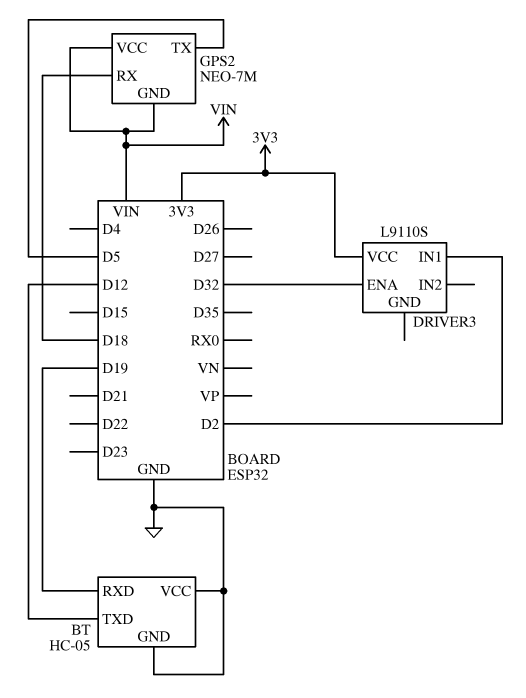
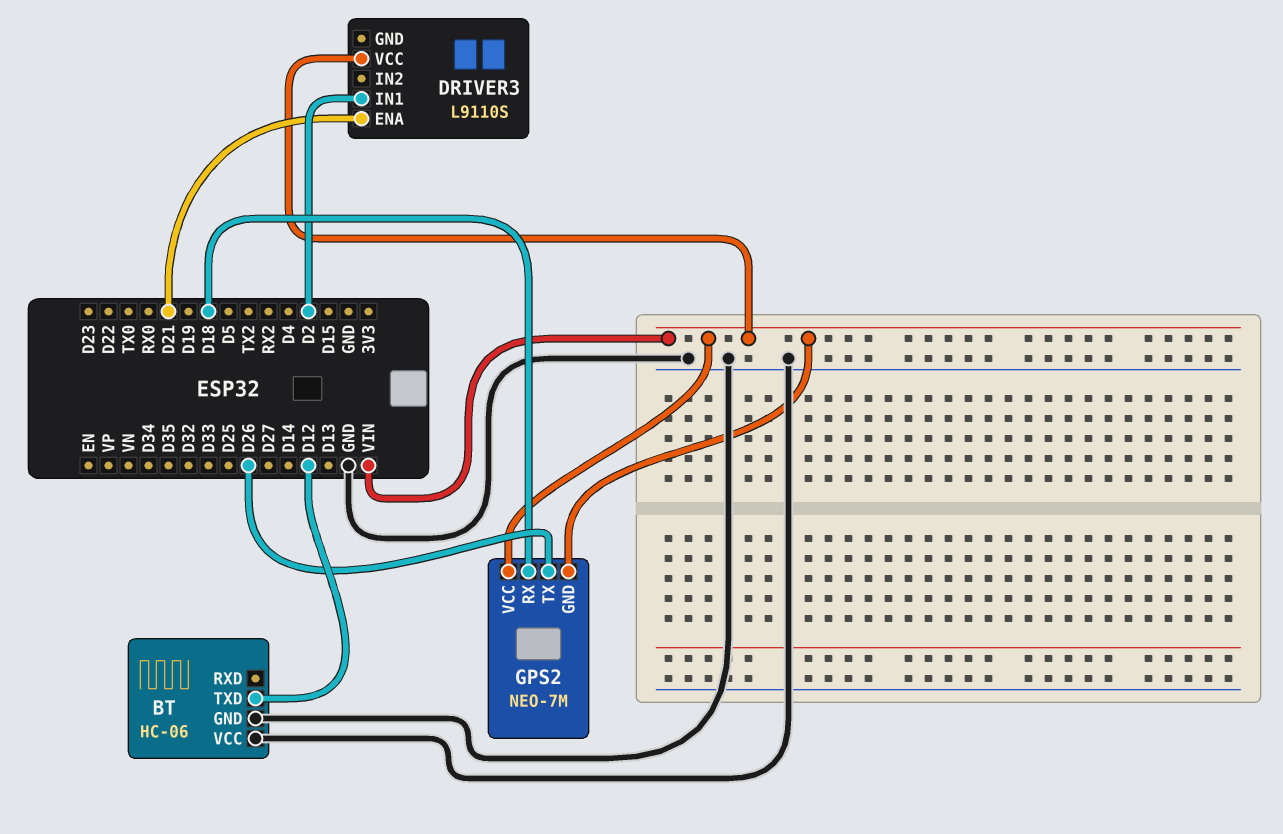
BT: HC-05 -> HC-06
BT pin RXD: D19 -> none
DRIVER3 pin ENA: D32 -> D21
DRIVER3 pin VCC: 3V3 -> VIN
GPS2 pin TX: D5 -> D26

